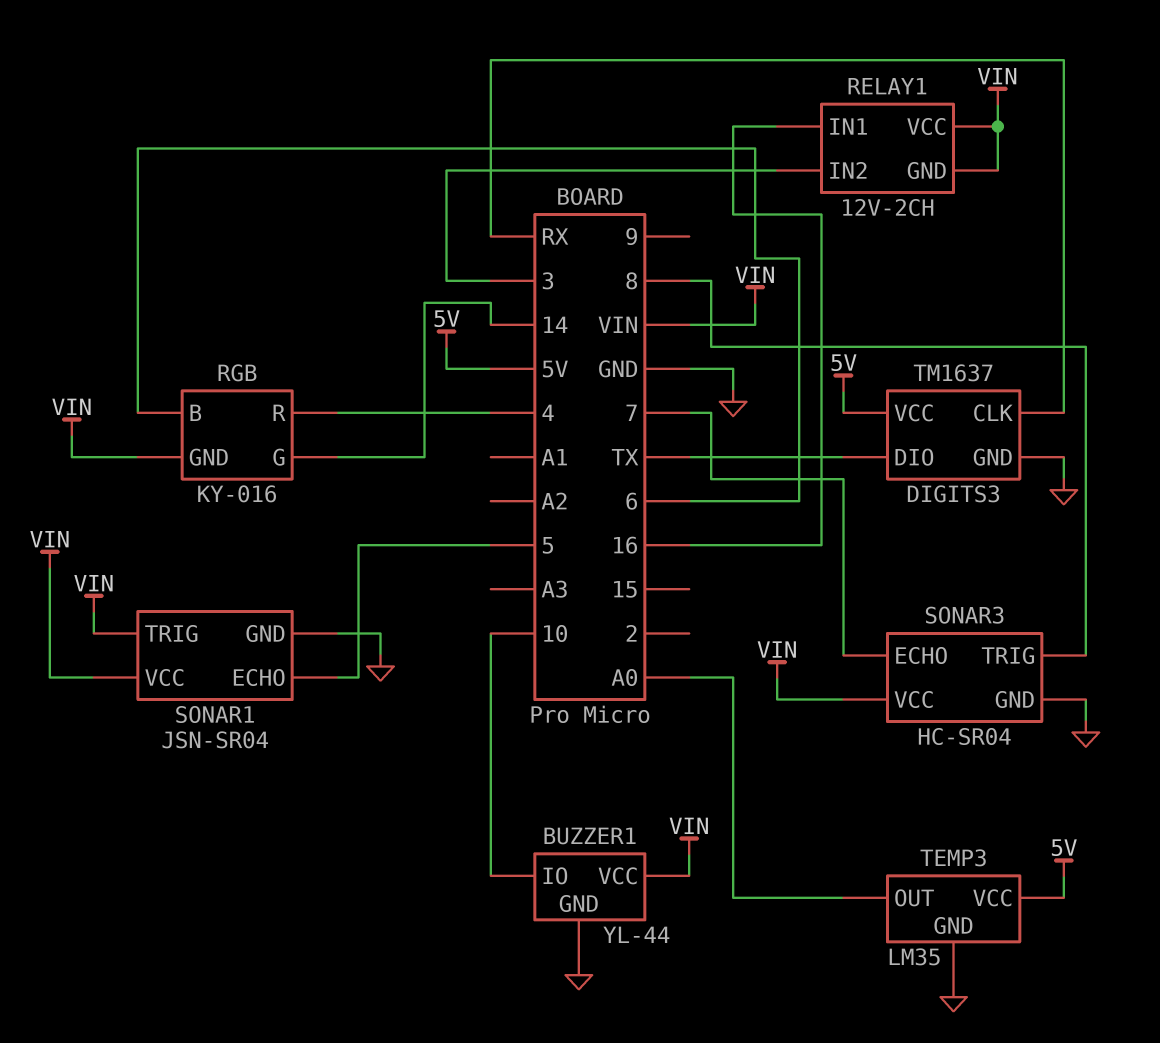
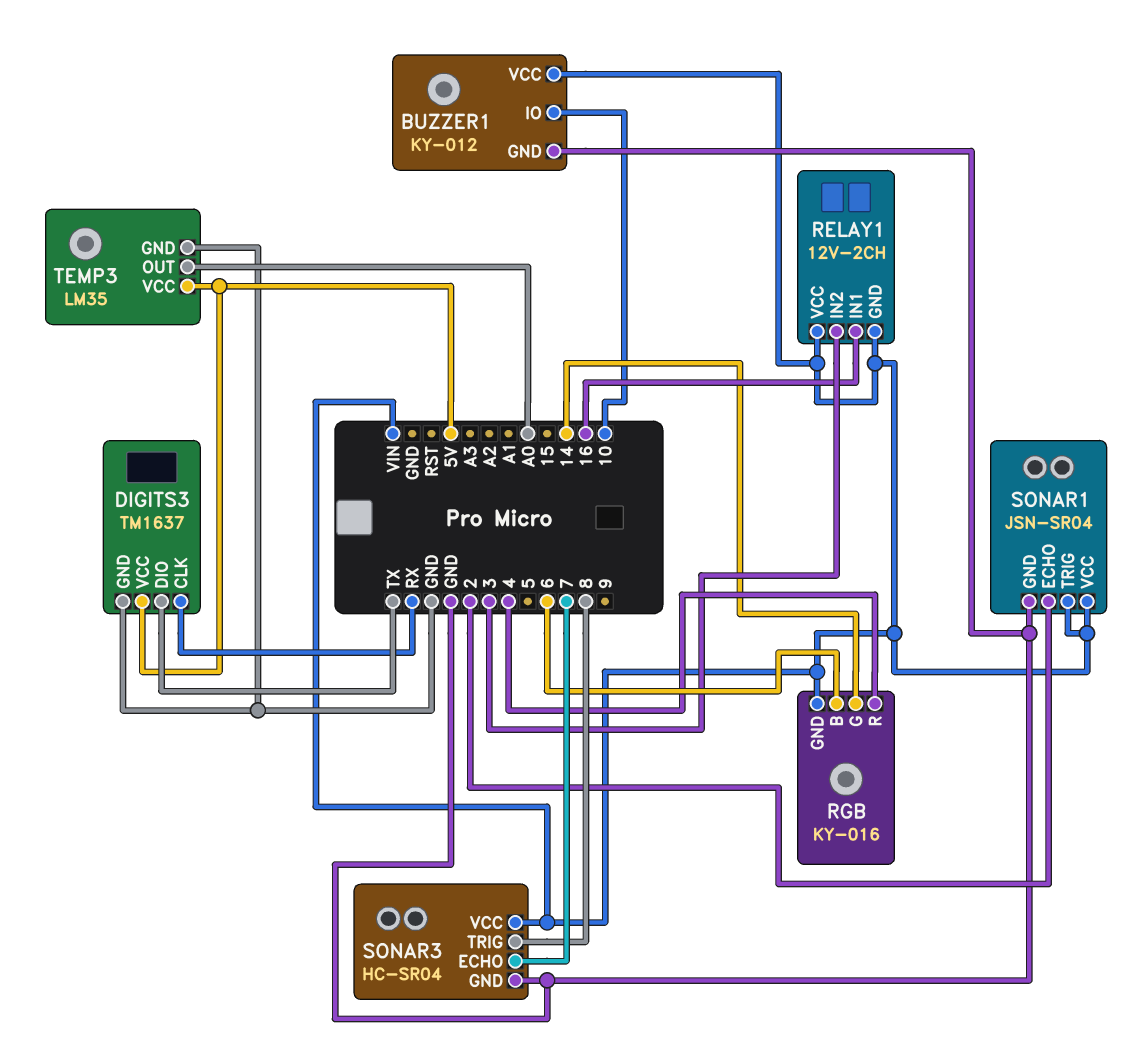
BUZZER1: YL-44 -> KY-012
SONAR1 pin ECHO: 5 -> 2

